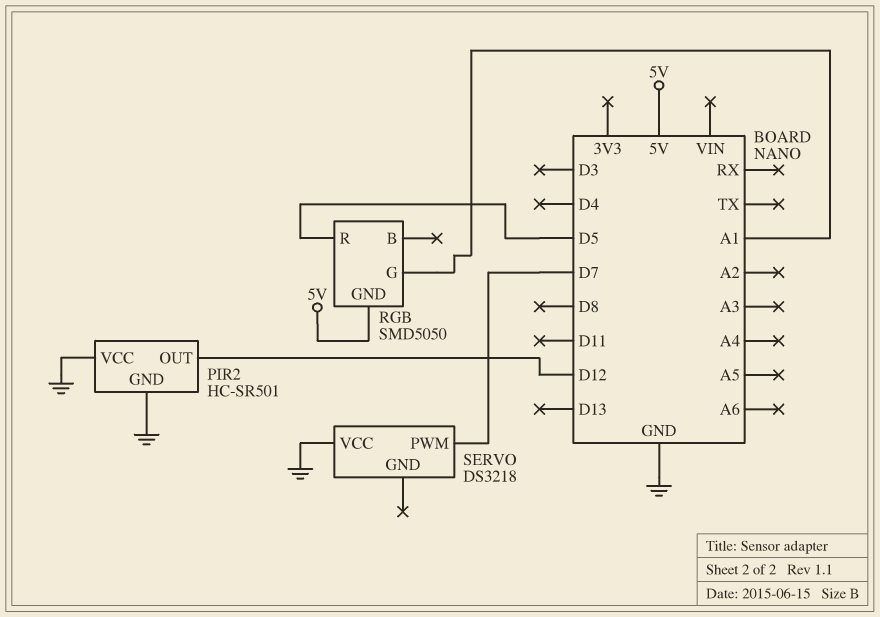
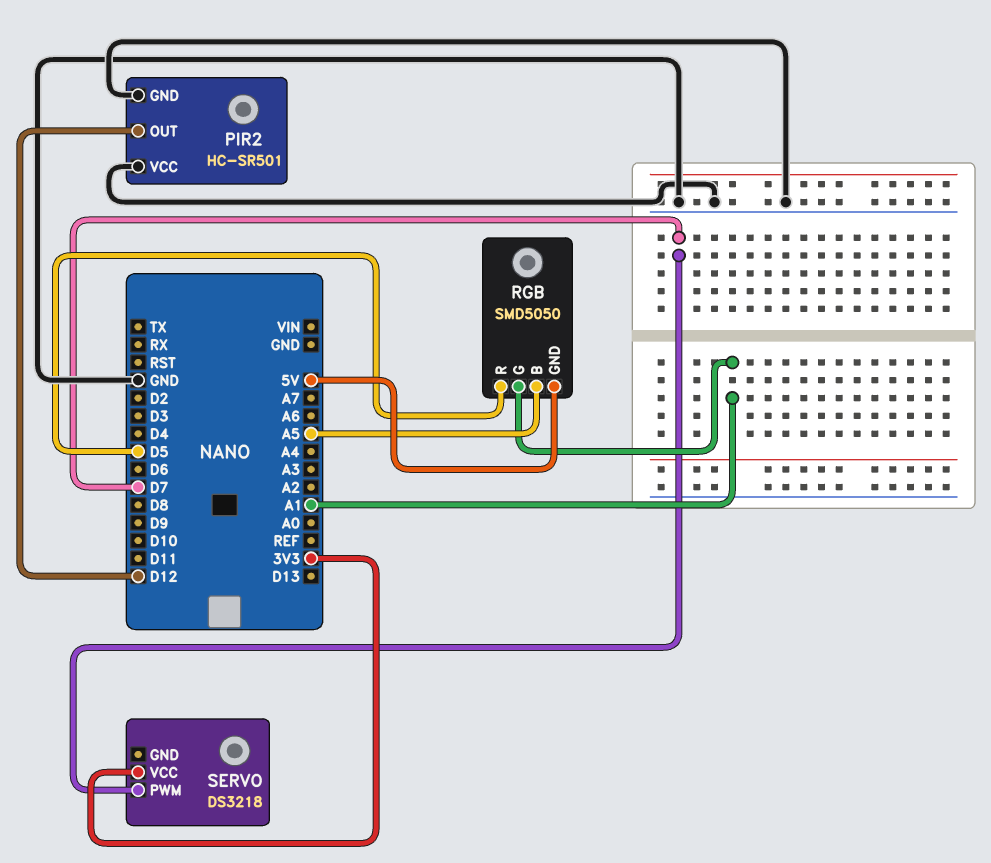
RGB pin B: none -> A5
SERVO pin VCC: GND -> 3V3

